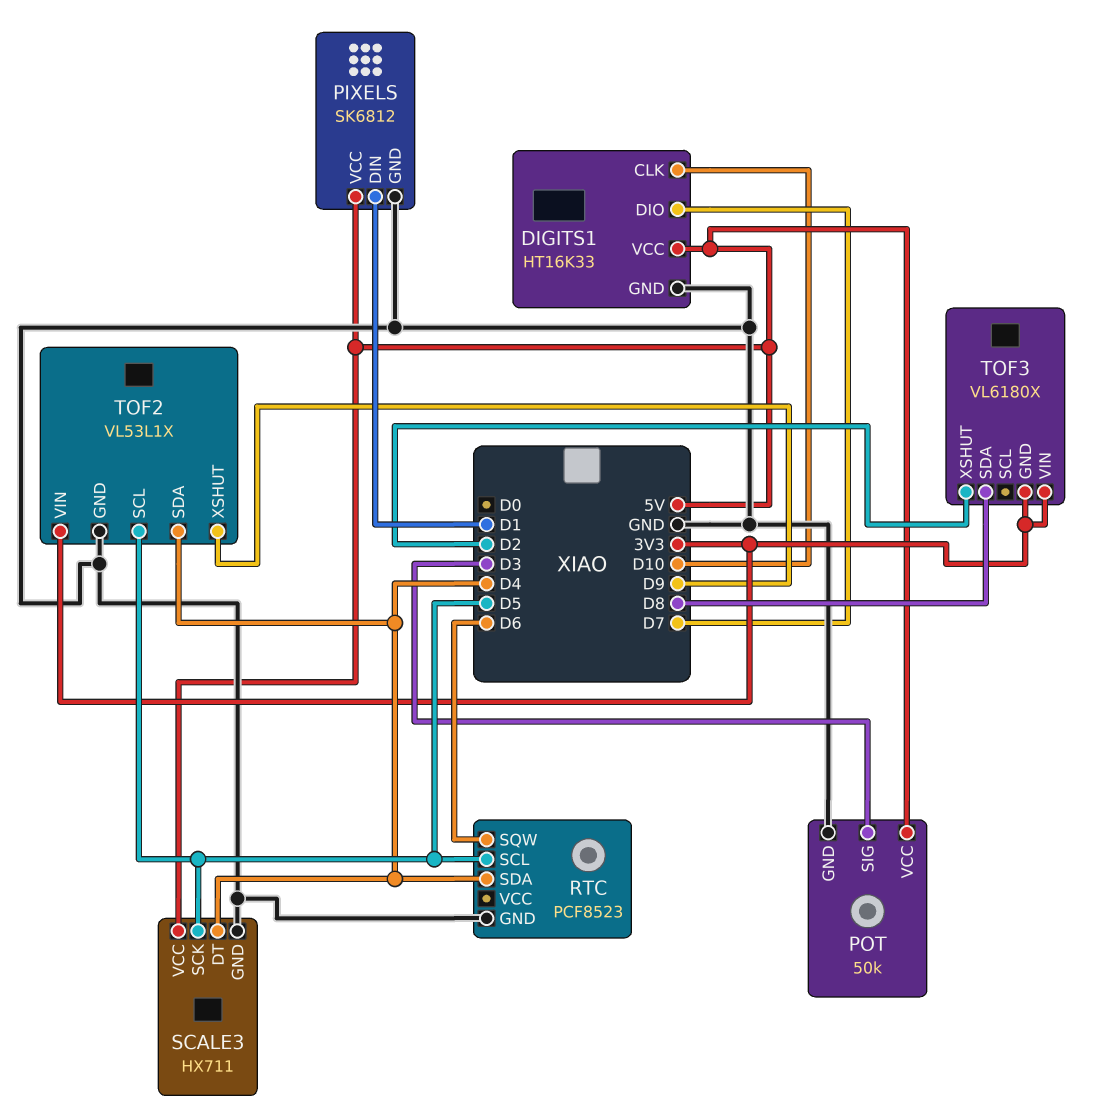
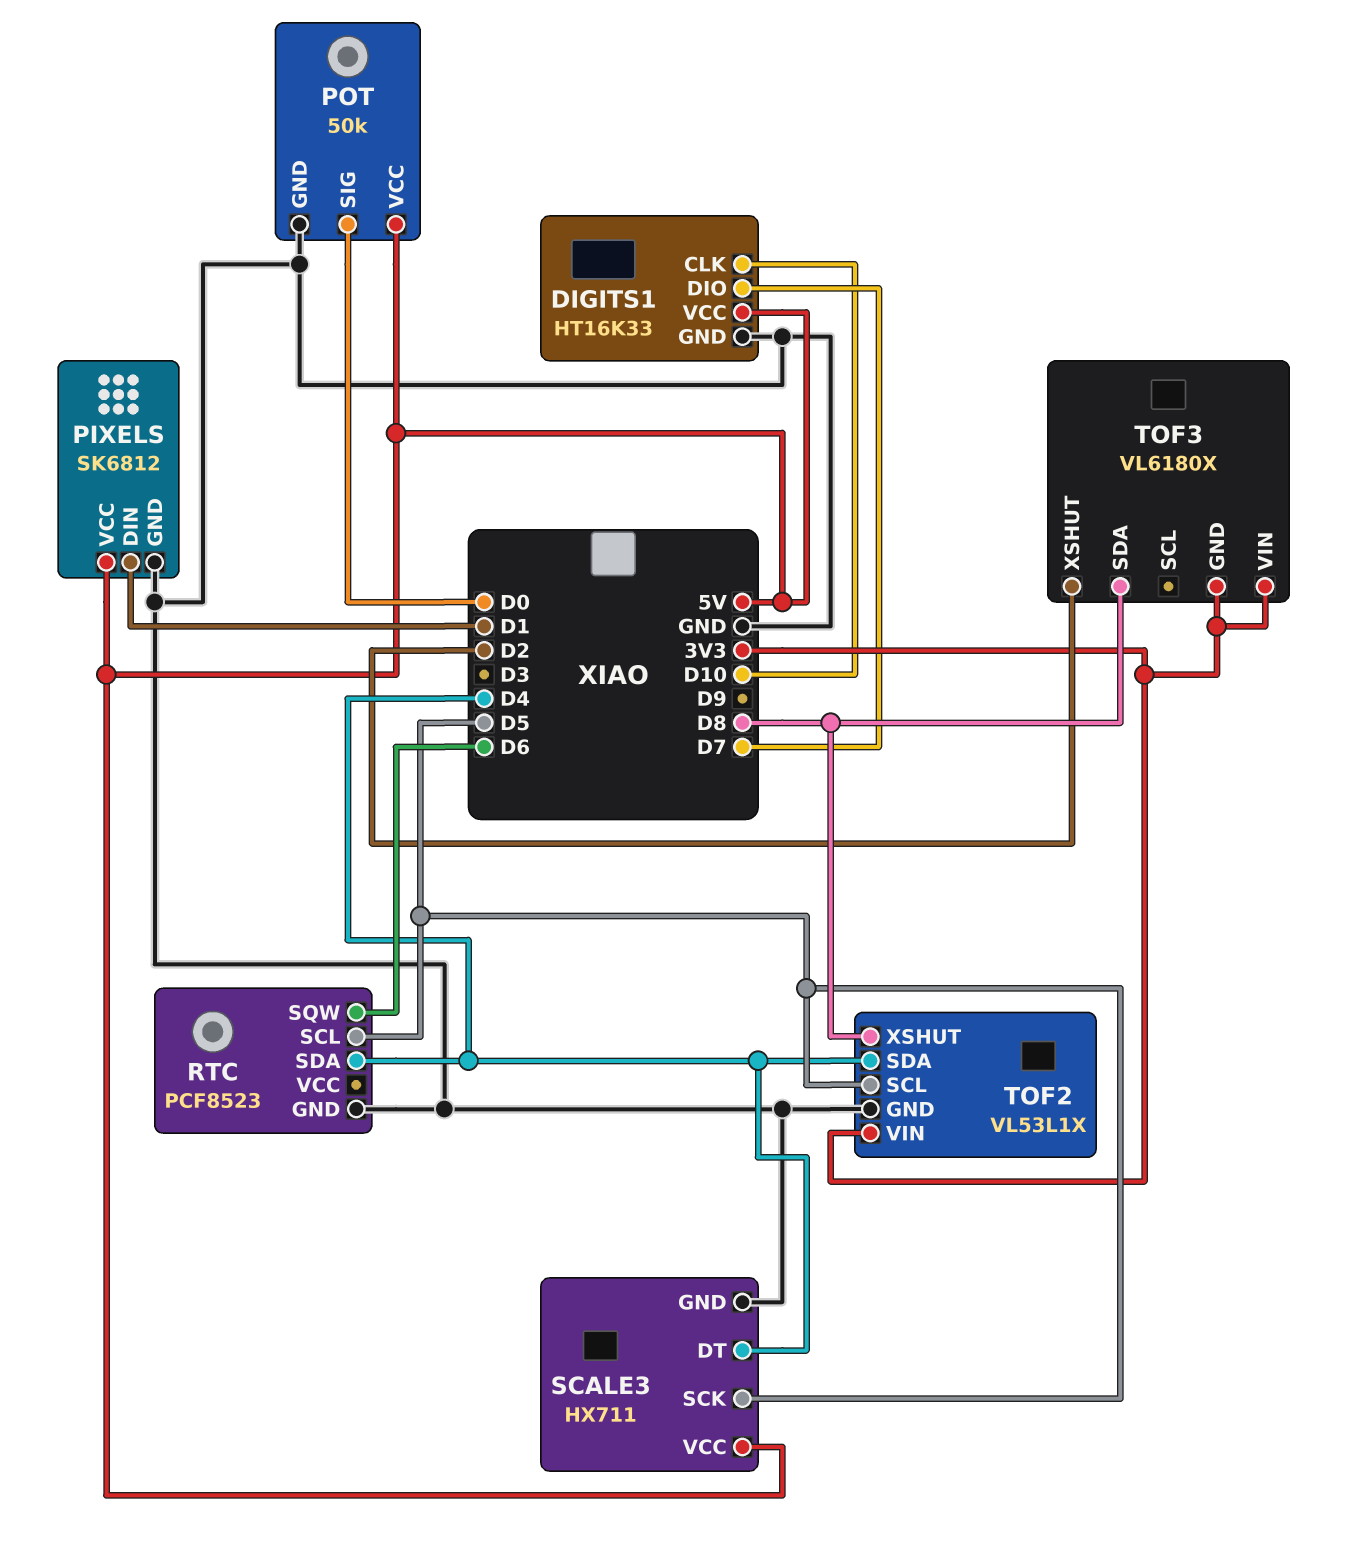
POT pin SIG: D3 -> D0
TOF2 pin XSHUT: D9 -> D8

